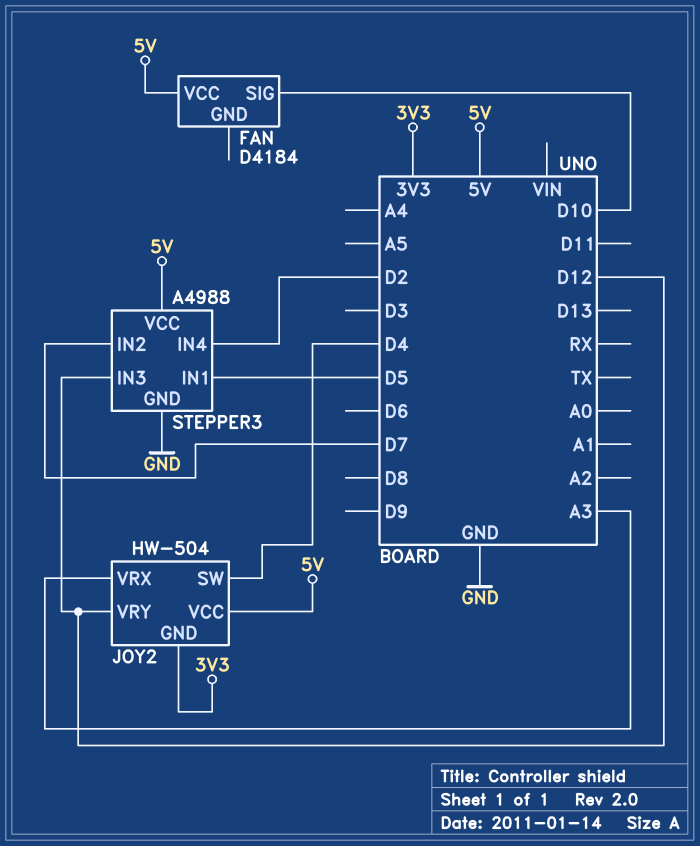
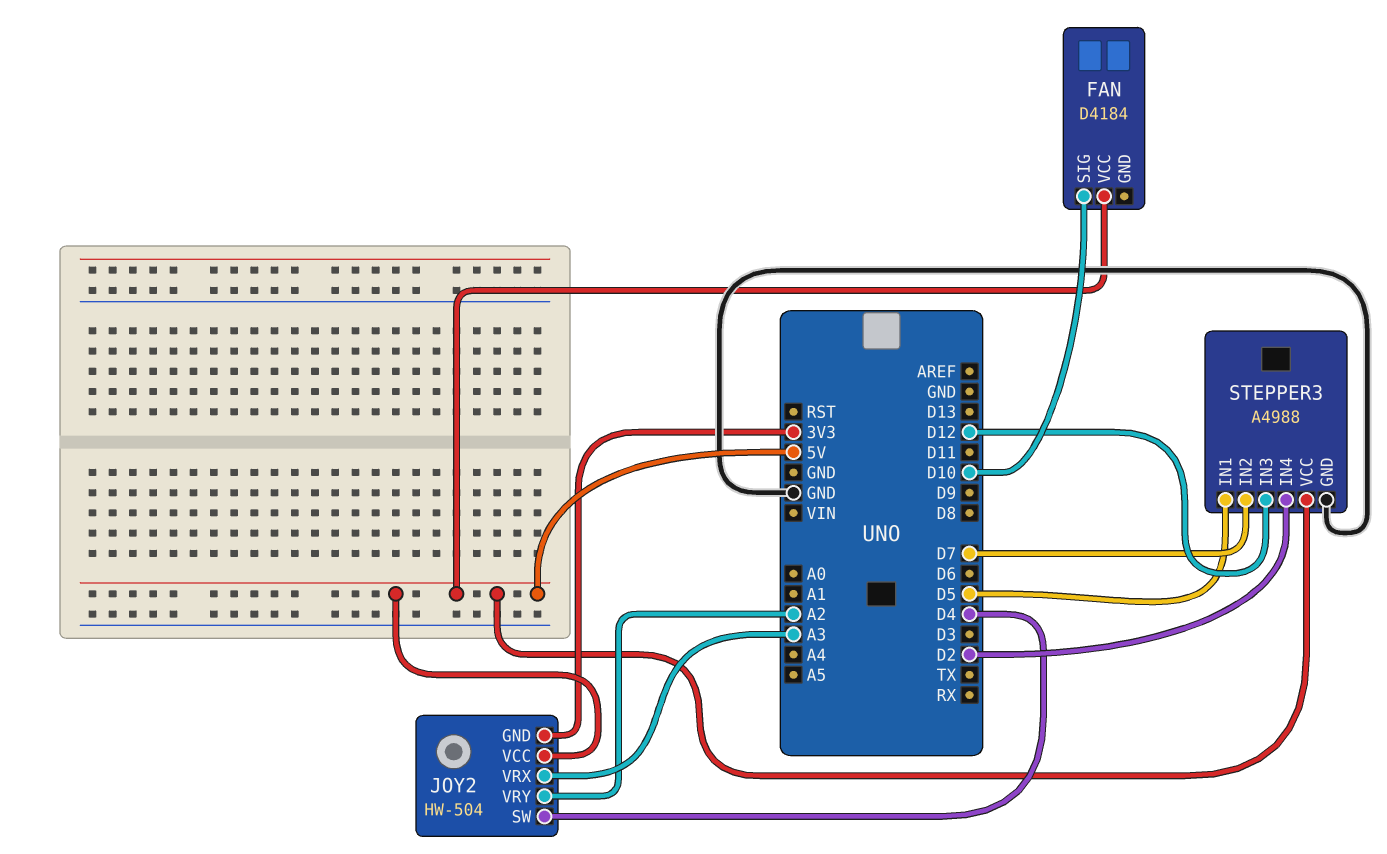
JOY2 pin VRY: D12 -> A2

